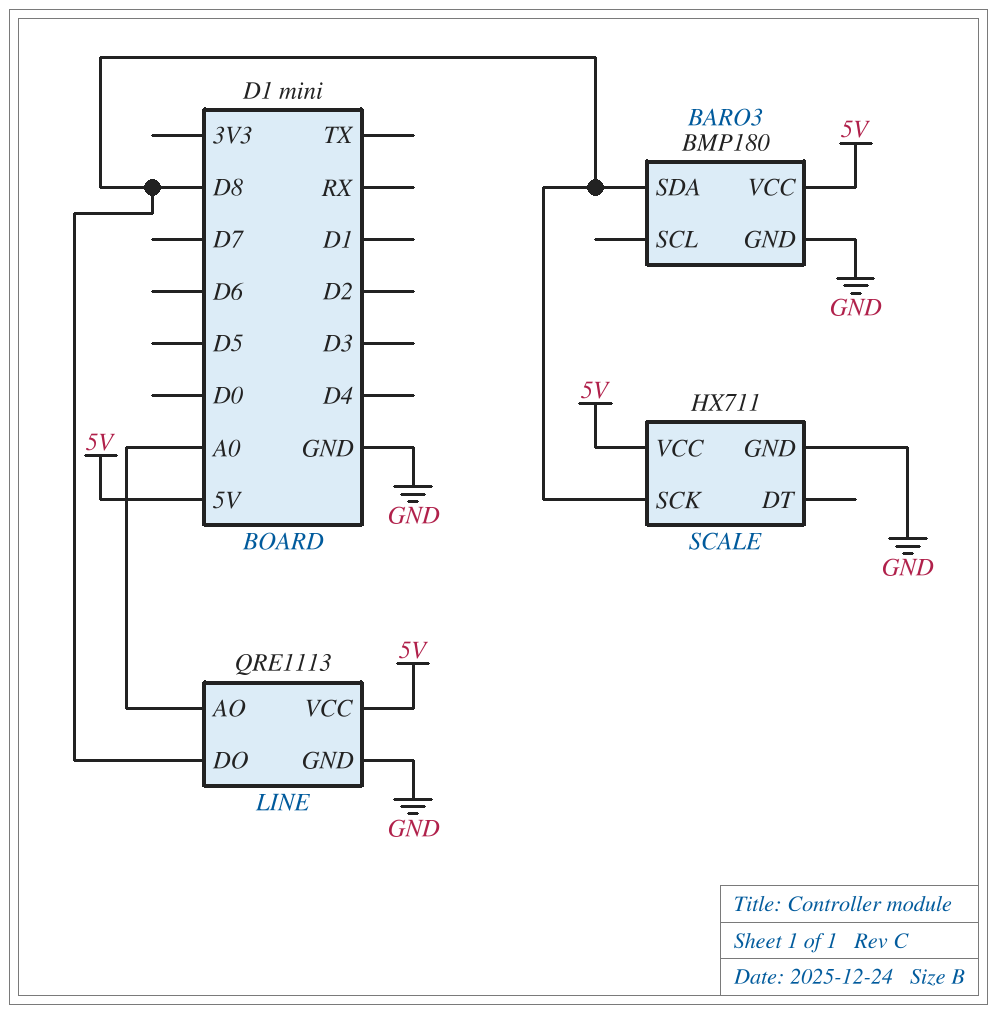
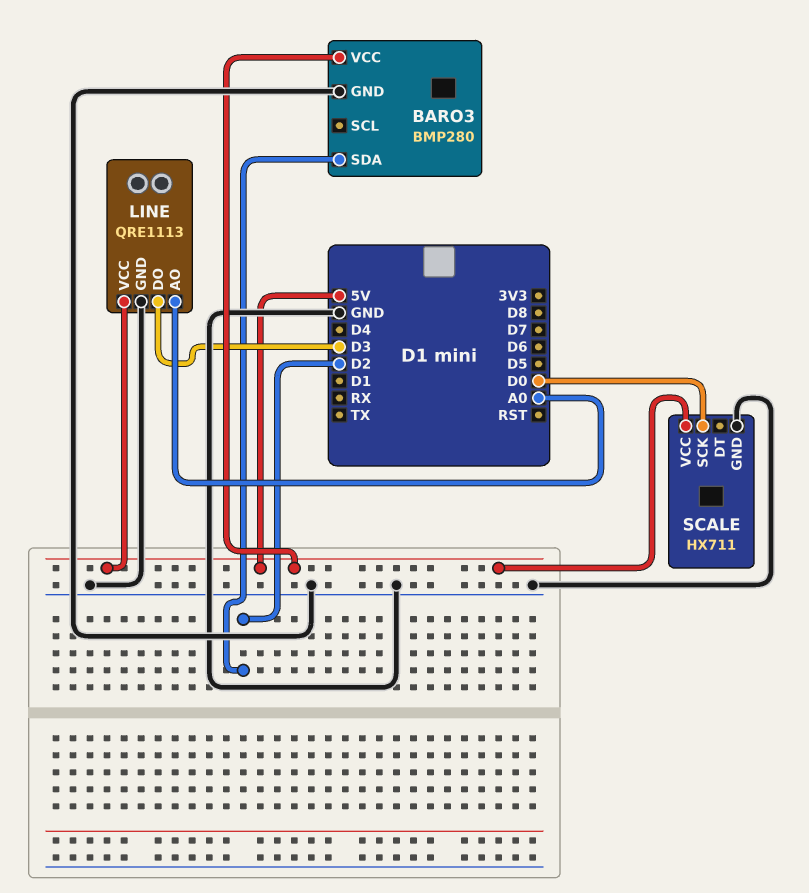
BARO3: BMP180 -> BMP280
BARO3 pin SDA: D8 -> D2
LINE pin DO: D8 -> D3
SCALE pin SCK: D8 -> D0

